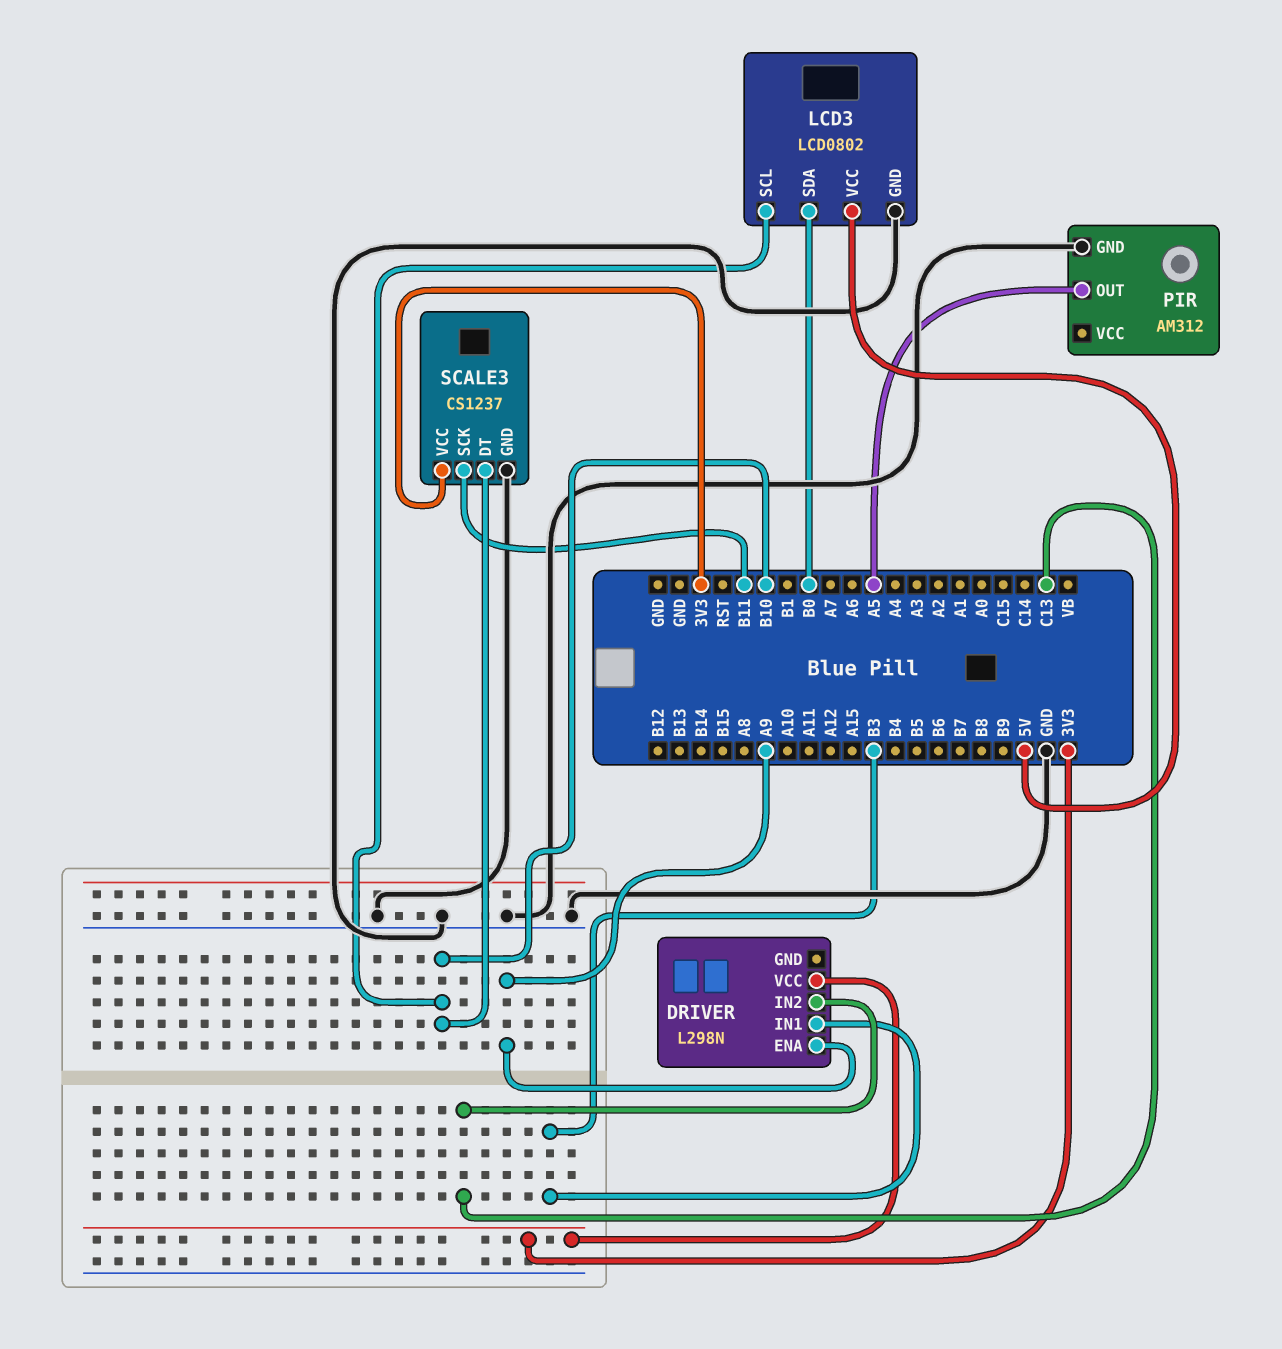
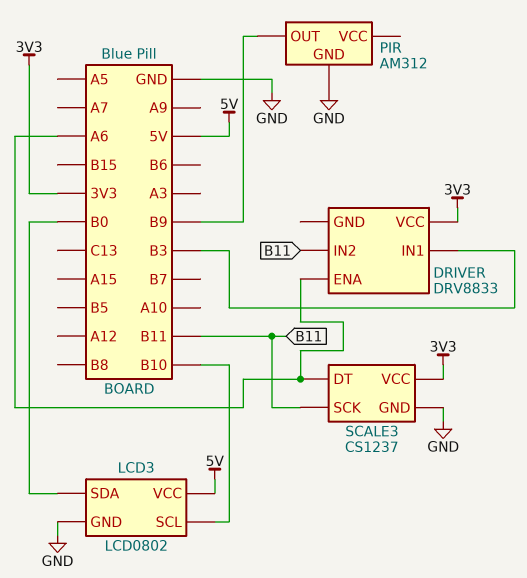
DRIVER: L298N -> DRV8833
DRIVER pin ENA: A9 -> A6
DRIVER pin IN2: C13 -> B11
PIR pin OUT: A5 -> B9
SCALE3 pin DT: B10 -> A6

